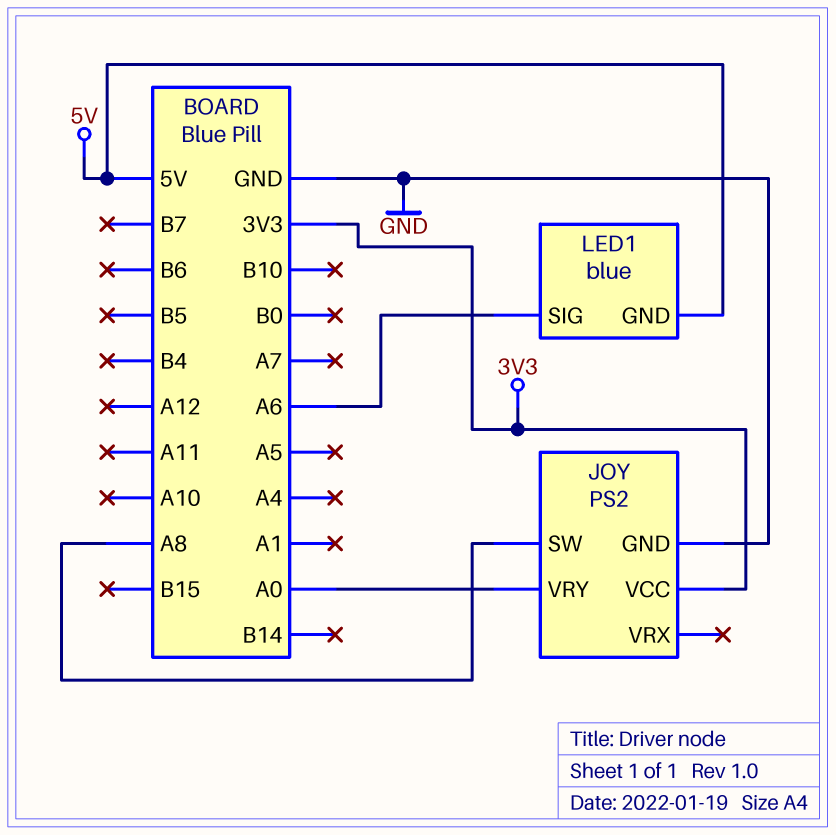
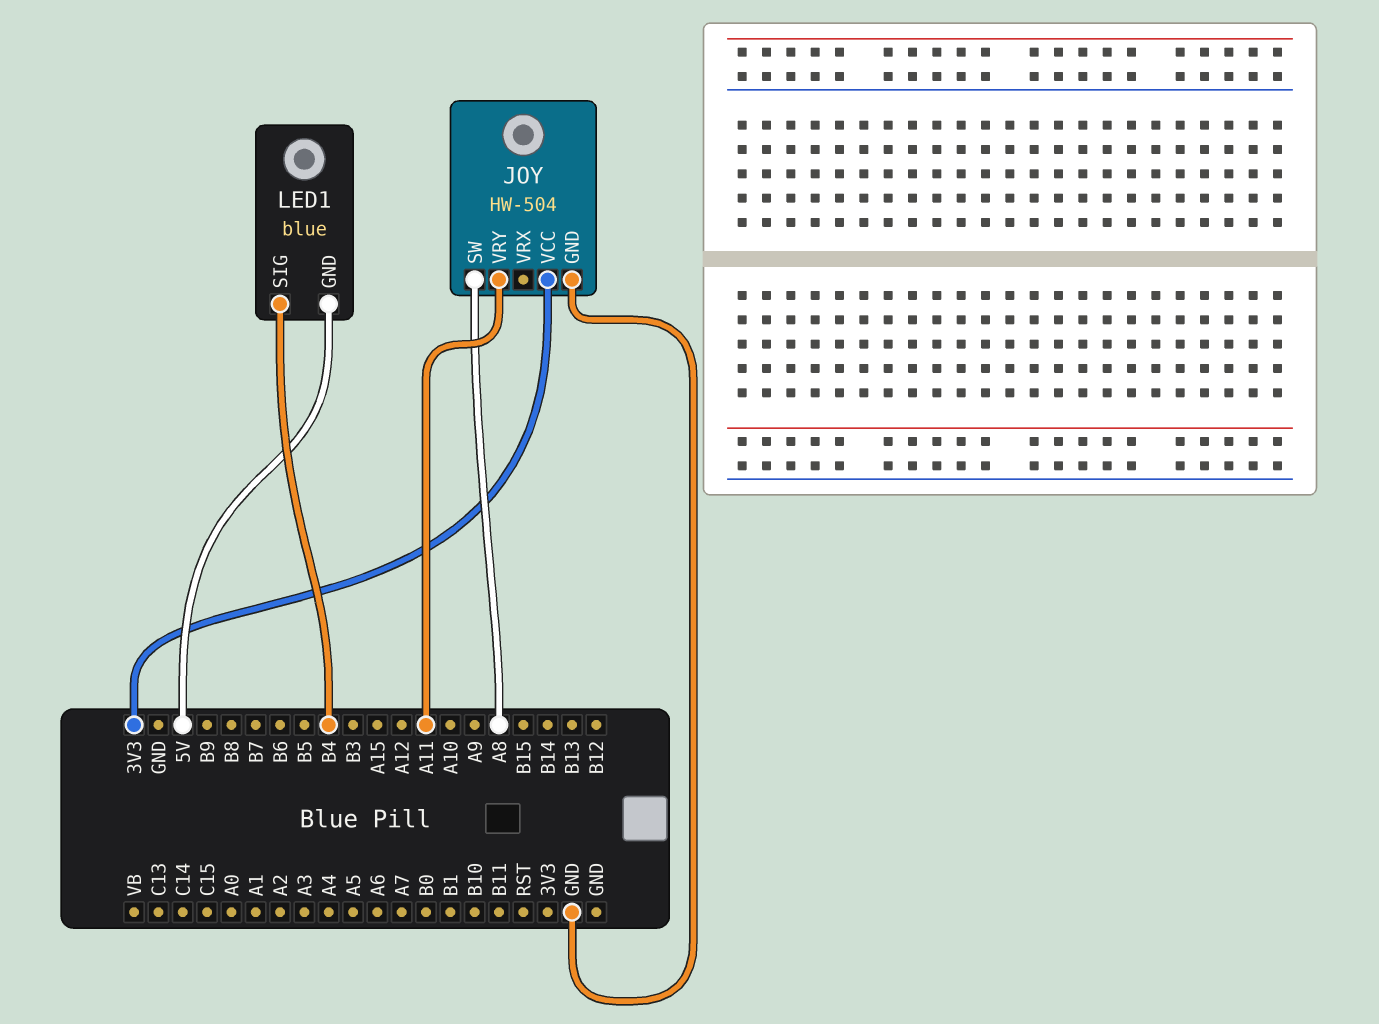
JOY: PS2 -> HW-504
JOY pin VRY: A0 -> A11
LED1 pin SIG: A6 -> B4

